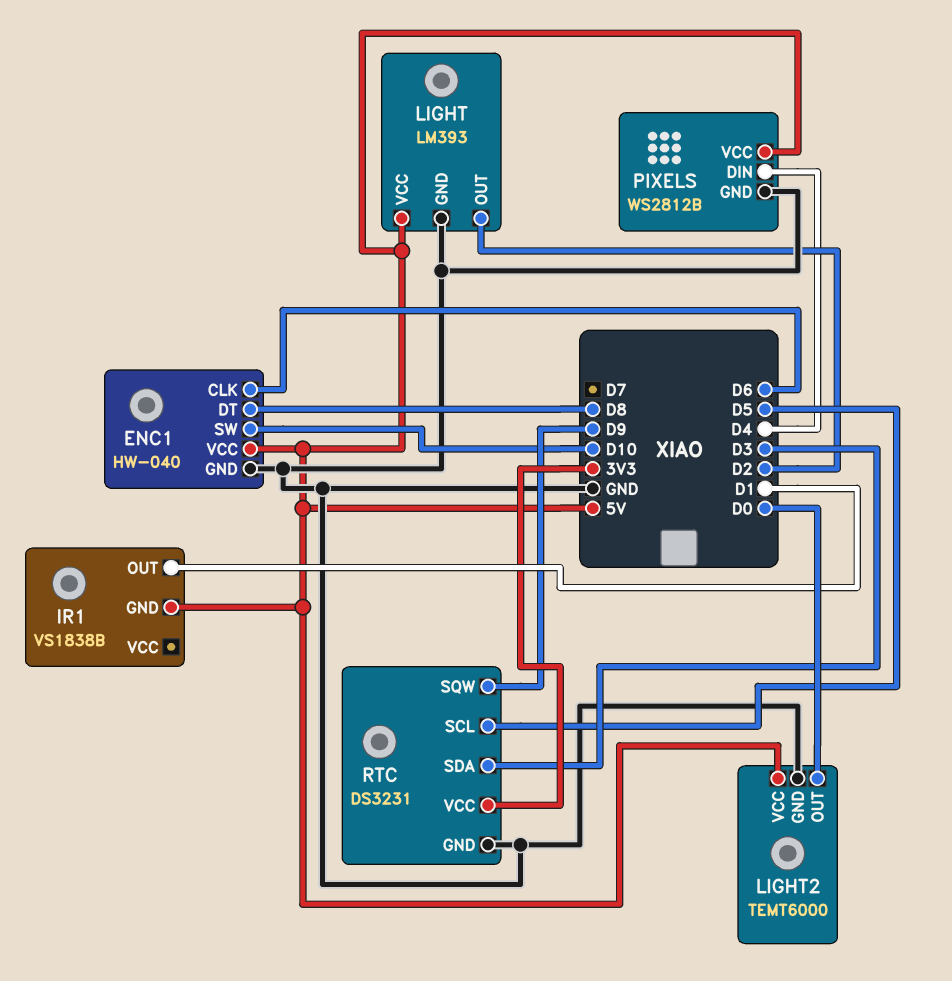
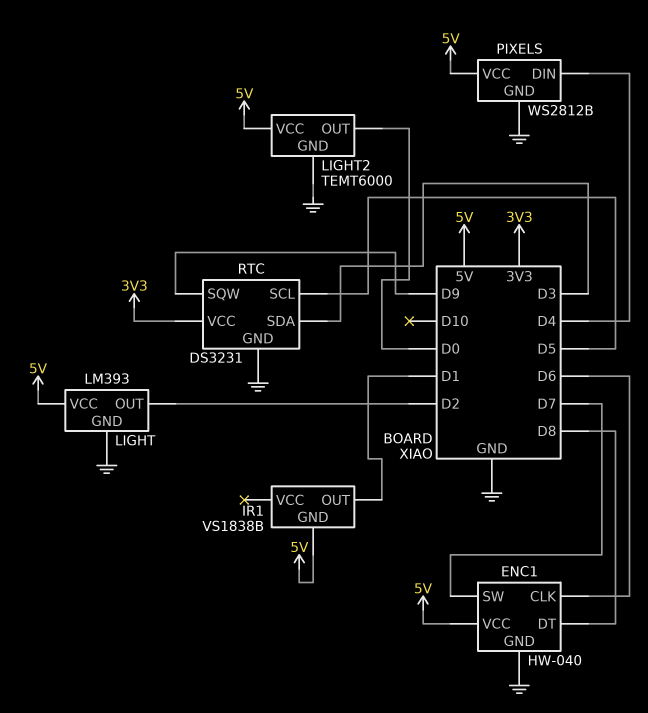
ENC1 pin SW: D10 -> D7

